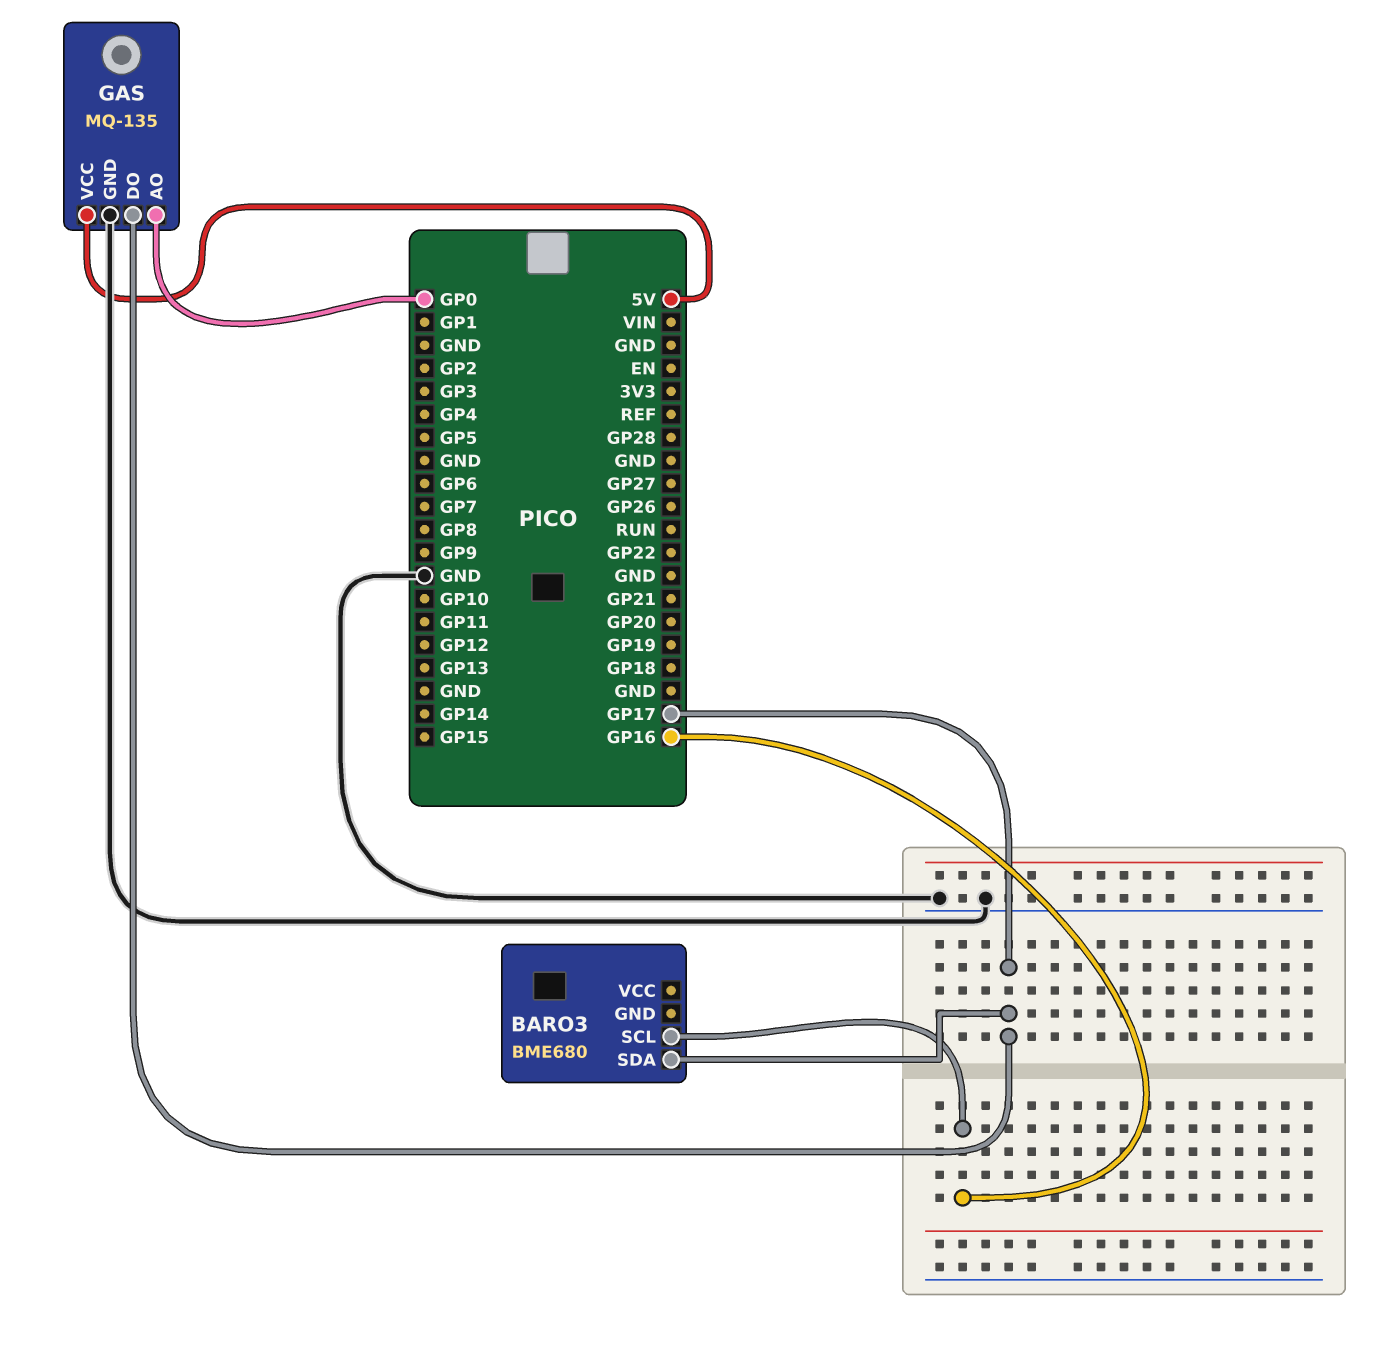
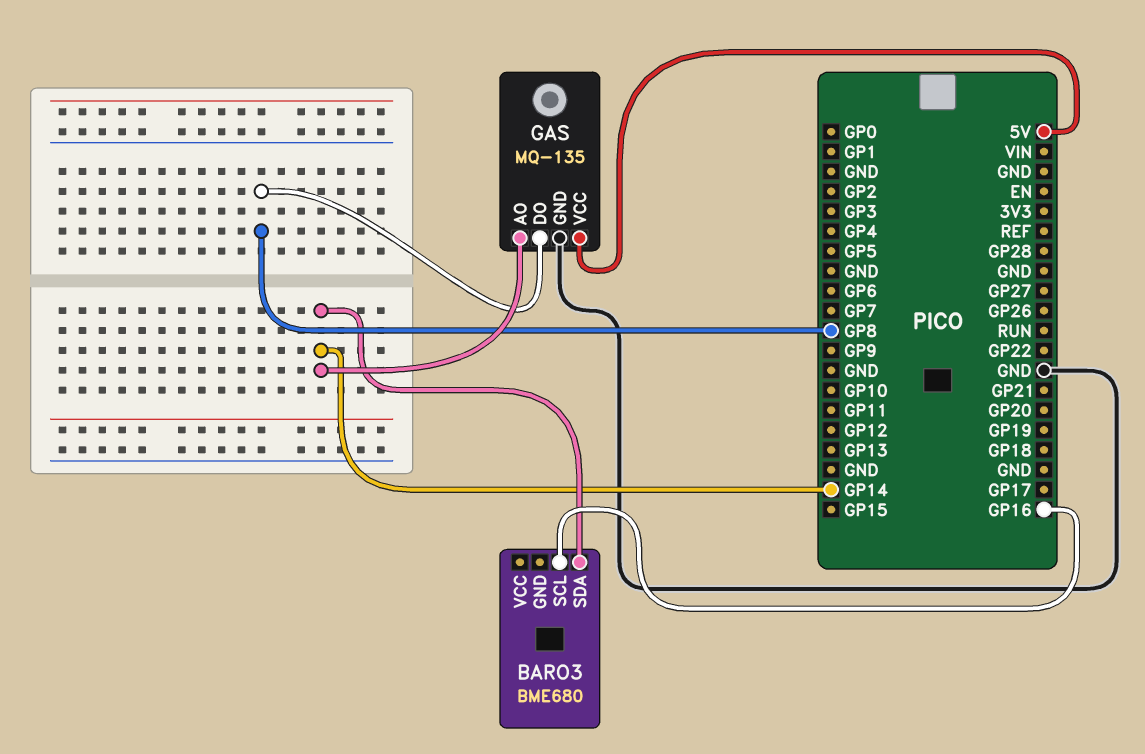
BARO3 pin SDA: GP17 -> GP14
GAS pin AO: GP0 -> GP14
GAS pin DO: GP17 -> GP8

